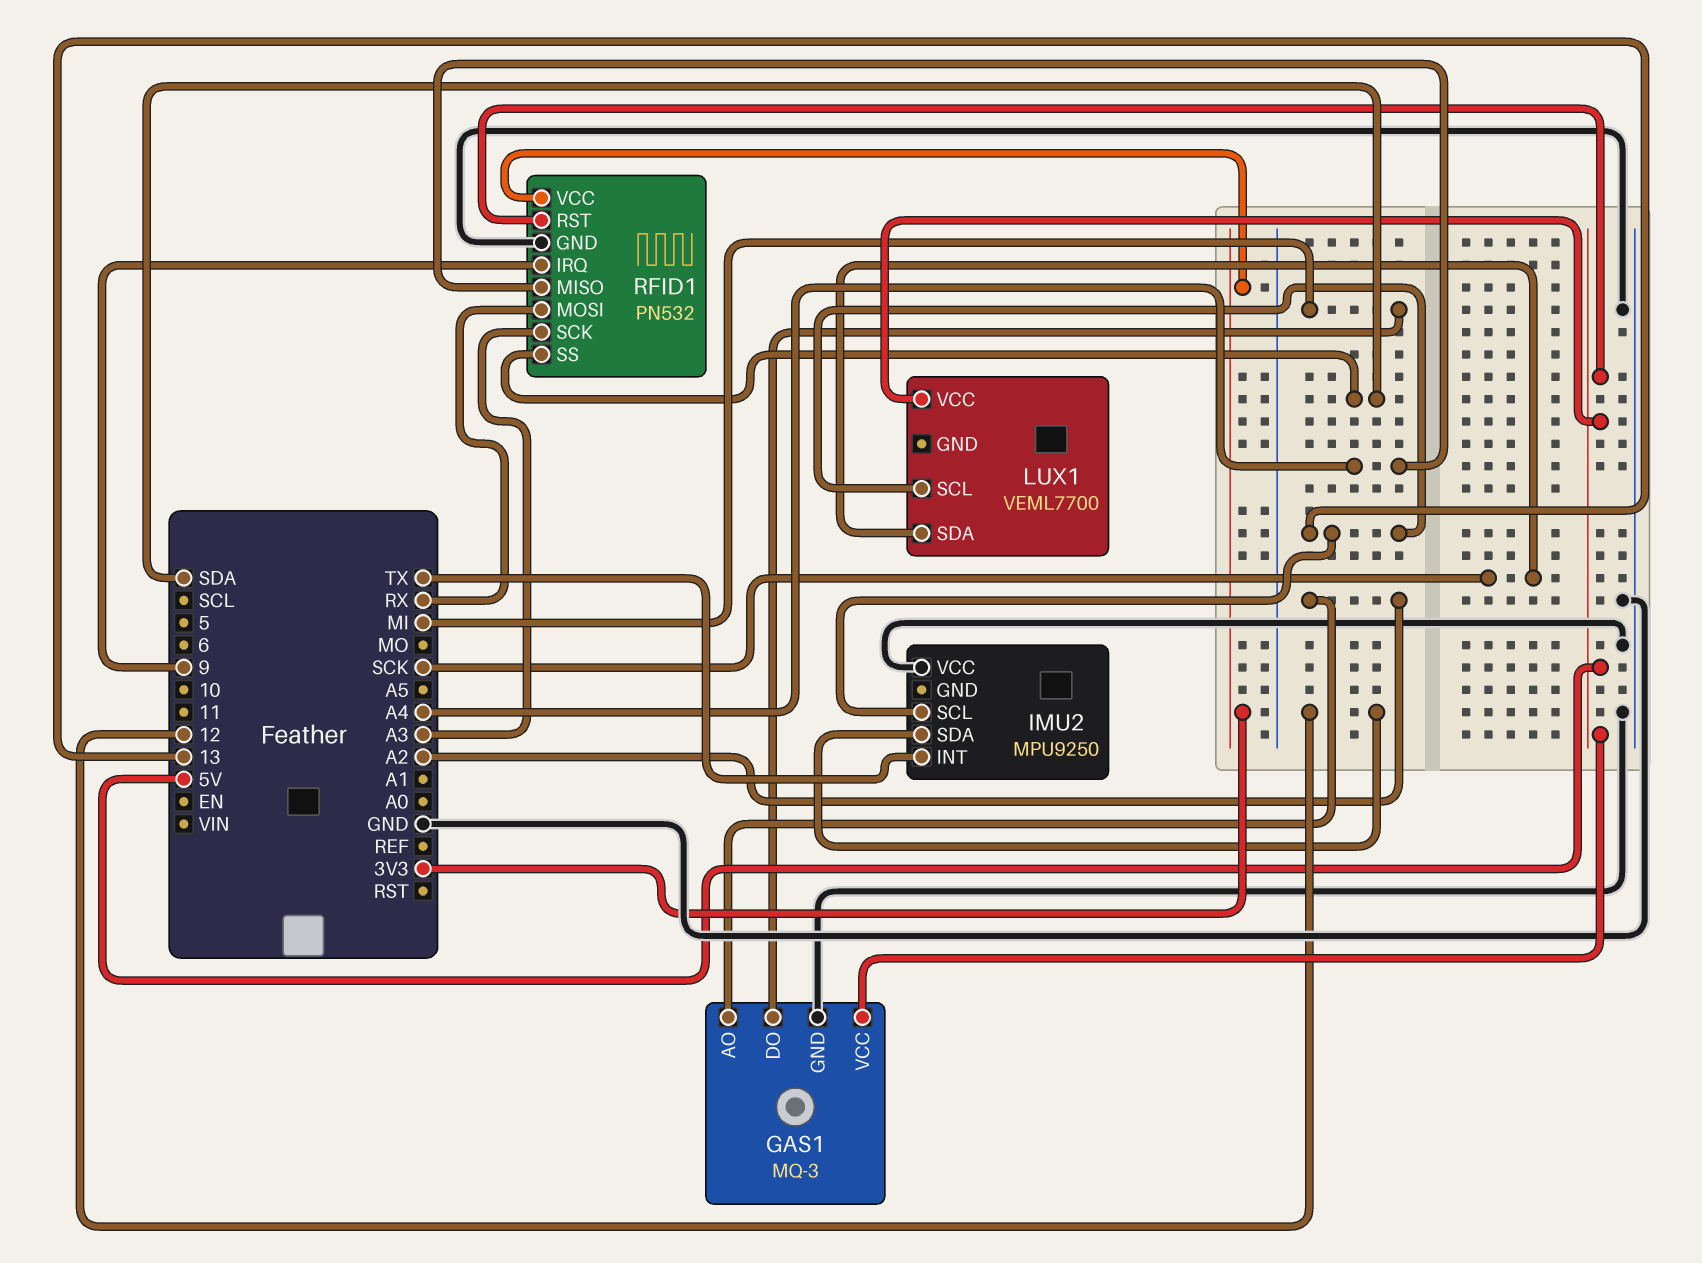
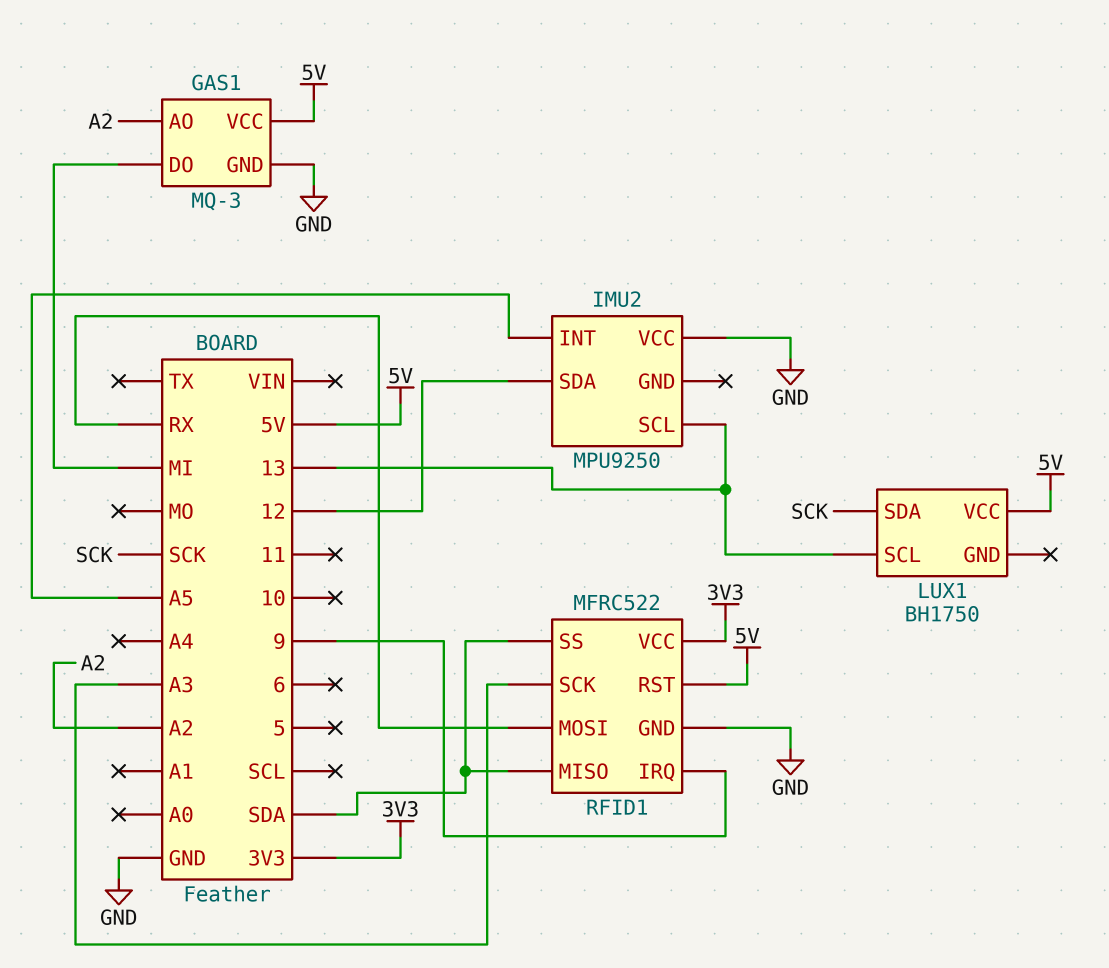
IMU2 pin INT: TX -> A5
LUX1: VEML7700 -> BH1750
RFID1: PN532 -> MFRC522
RFID1 pin MISO: A4 -> SDA

